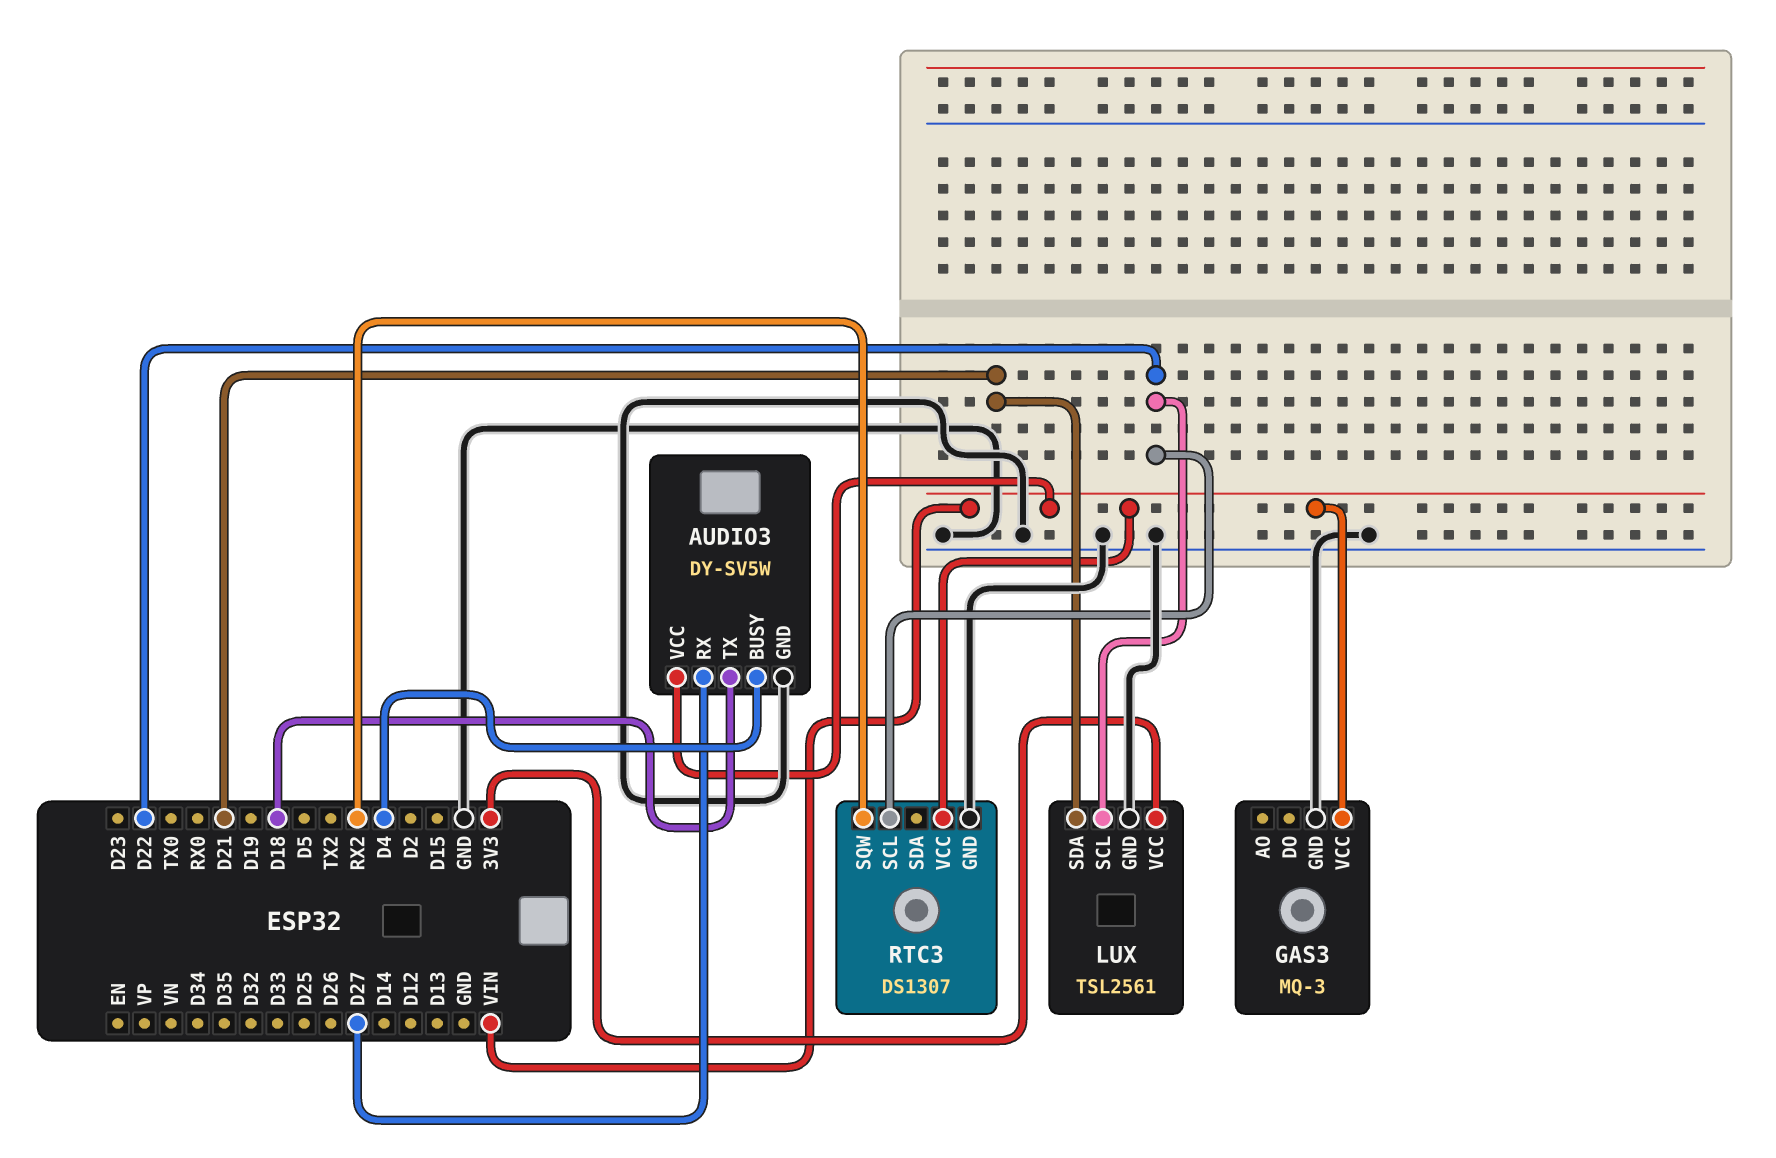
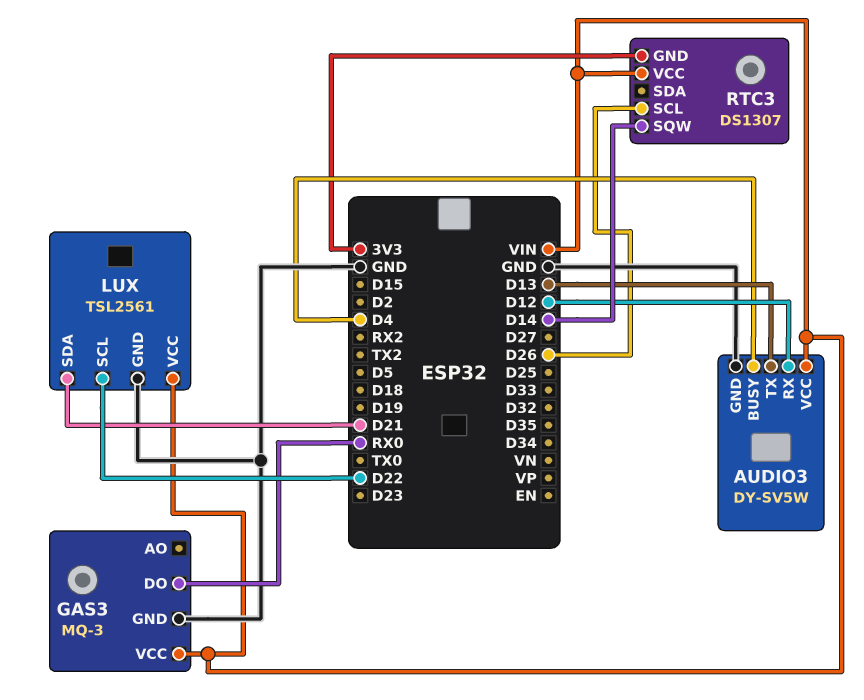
AUDIO3 pin RX: D27 -> D12
AUDIO3 pin TX: D18 -> D13
GAS3 pin DO: none -> RX0
LUX pin VCC: 3V3 -> VIN
RTC3 pin GND: GND -> 3V3
RTC3 pin SCL: D22 -> D26
RTC3 pin SQW: RX2 -> D14

